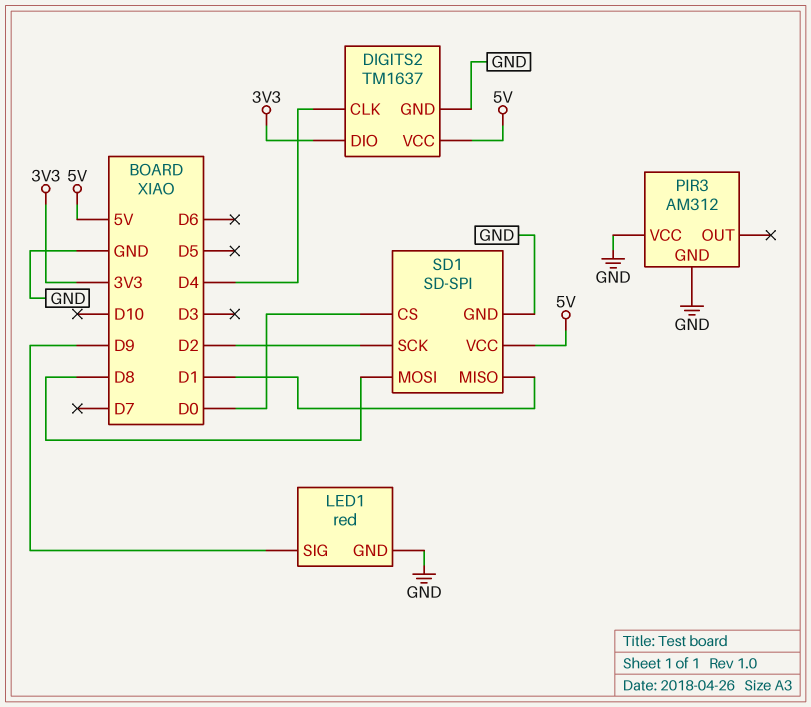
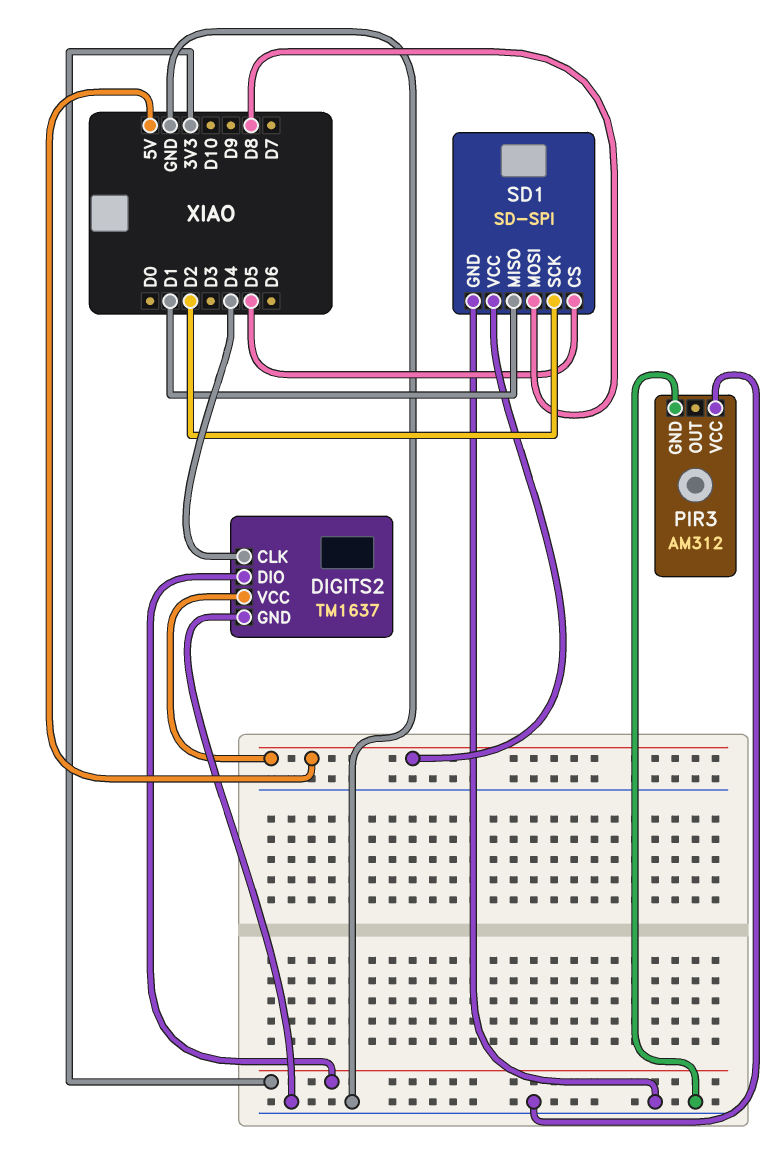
LED1: red -> none
LED1 pin GND: GND -> none
LED1 pin SIG: D9 -> none
SD1 pin CS: D0 -> D5

